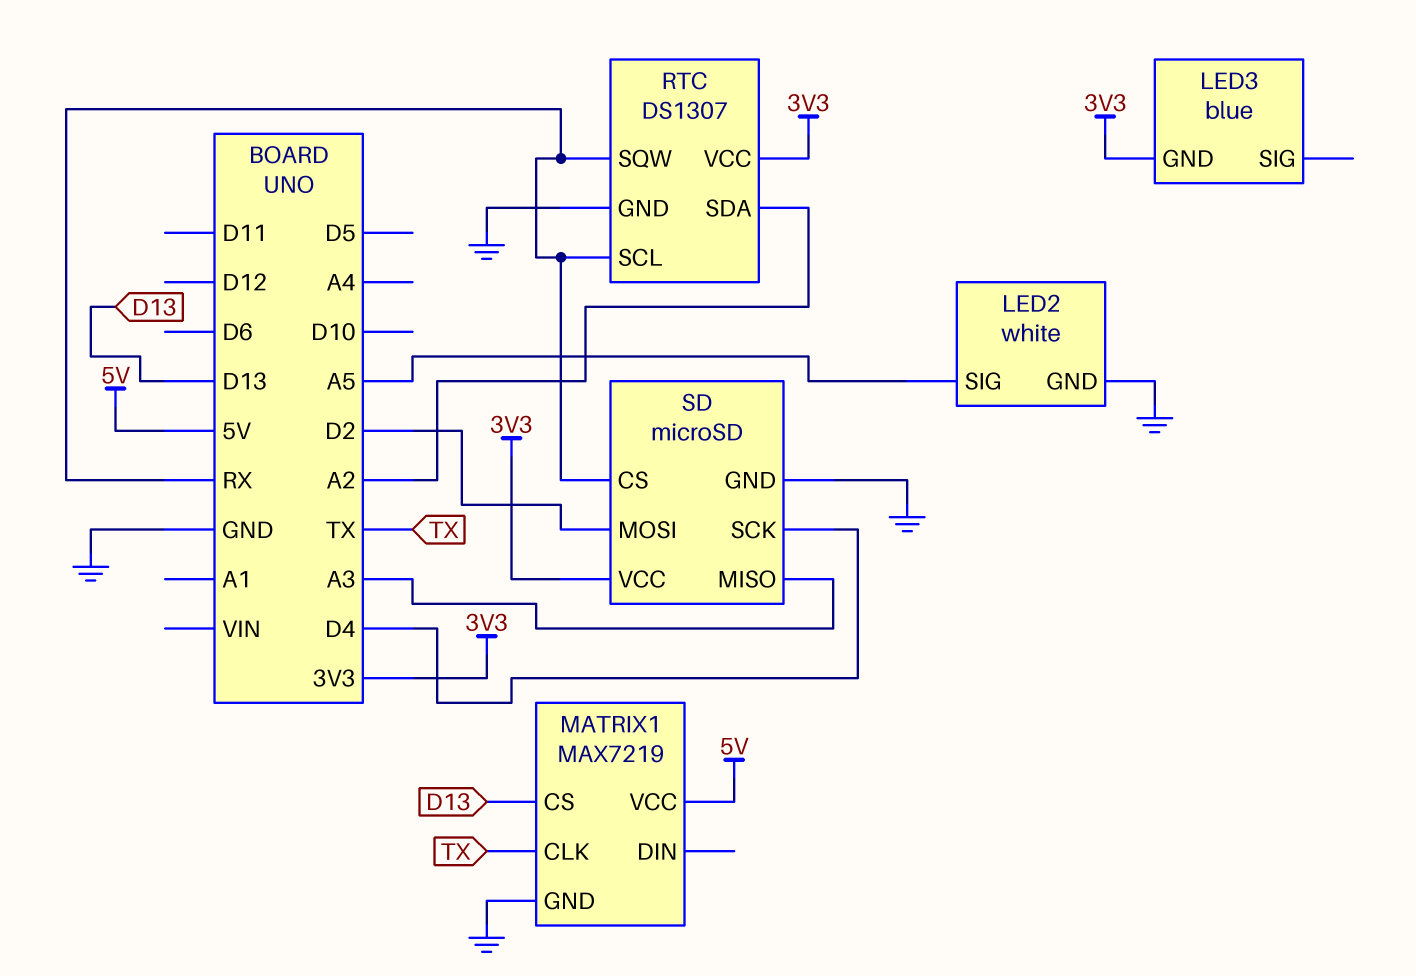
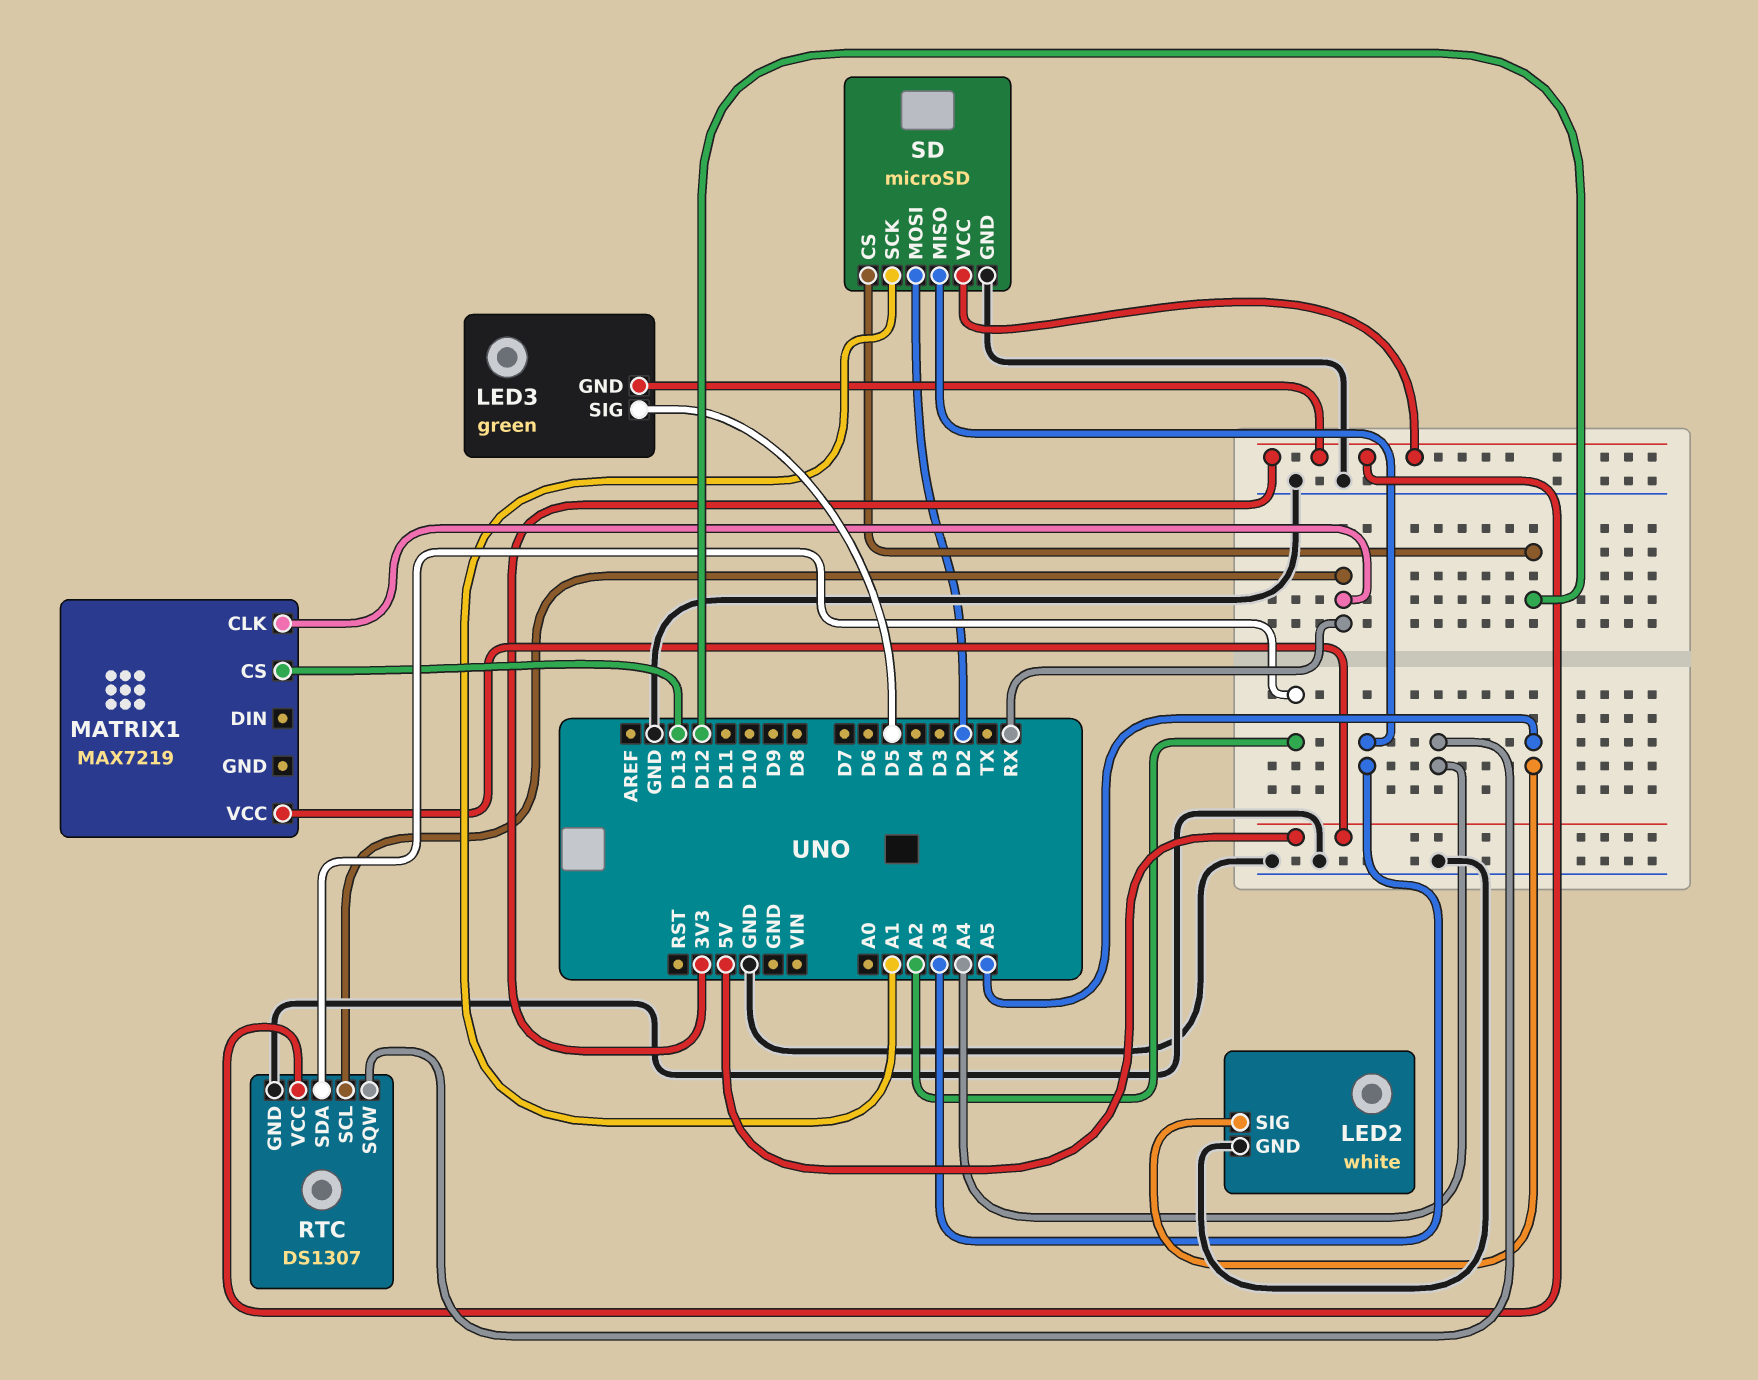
LED3: blue -> green
LED3 pin SIG: none -> D5
MATRIX1 pin CLK: TX -> RX
MATRIX1 pin GND: GND -> none
RTC pin SQW: RX -> A4
SD pin CS: RX -> D12
SD pin SCK: D4 -> A1

